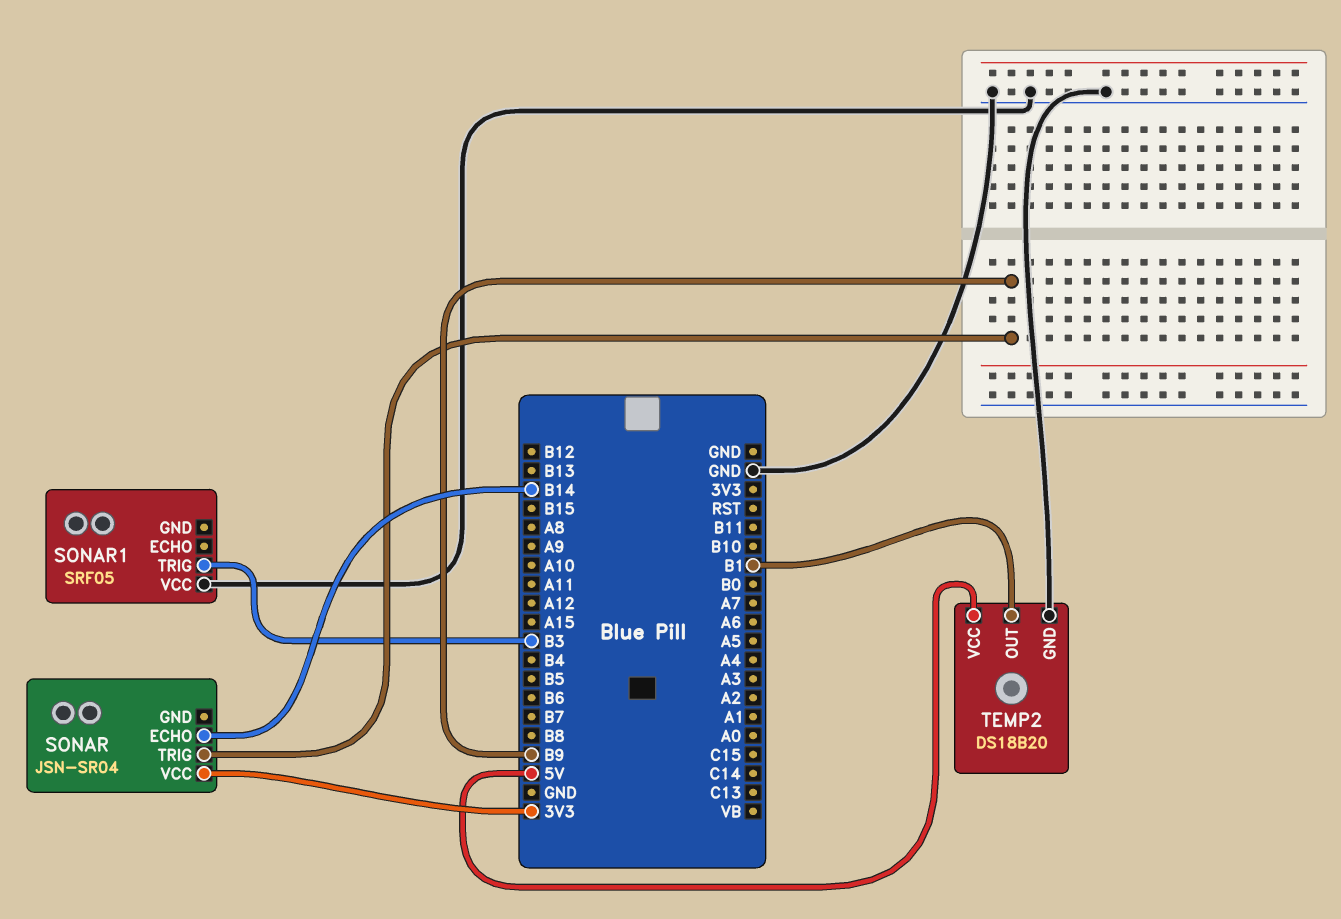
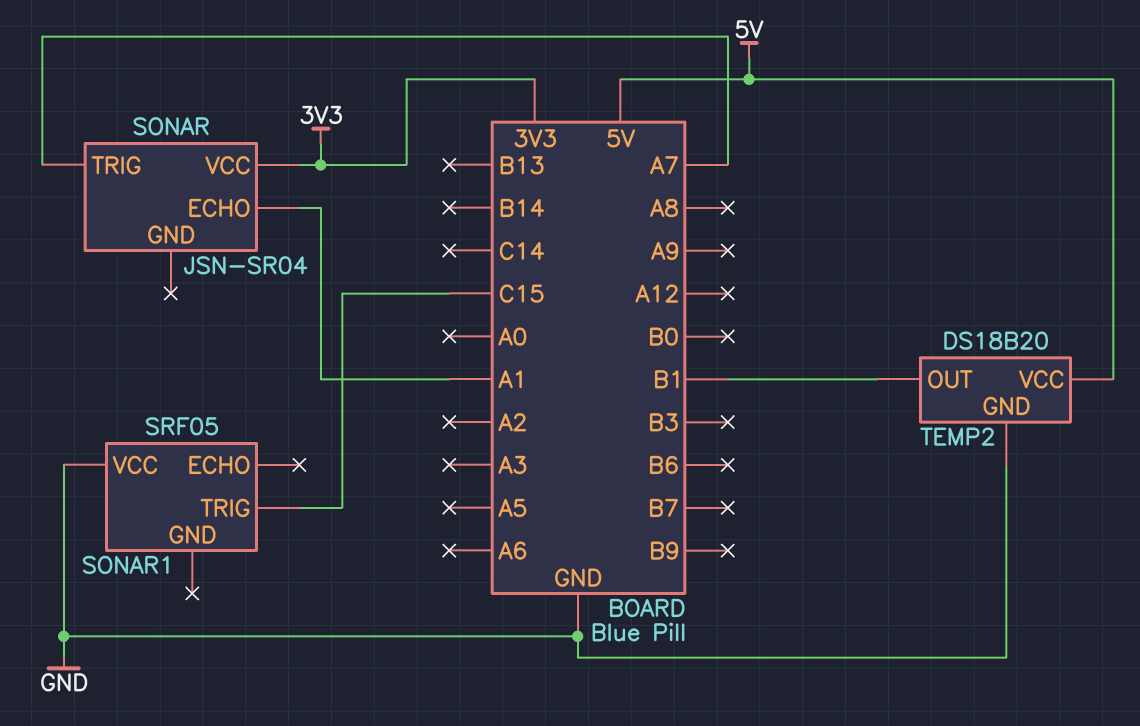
SONAR pin ECHO: B14 -> A1
SONAR pin TRIG: B9 -> A7
SONAR1 pin TRIG: B3 -> C15

